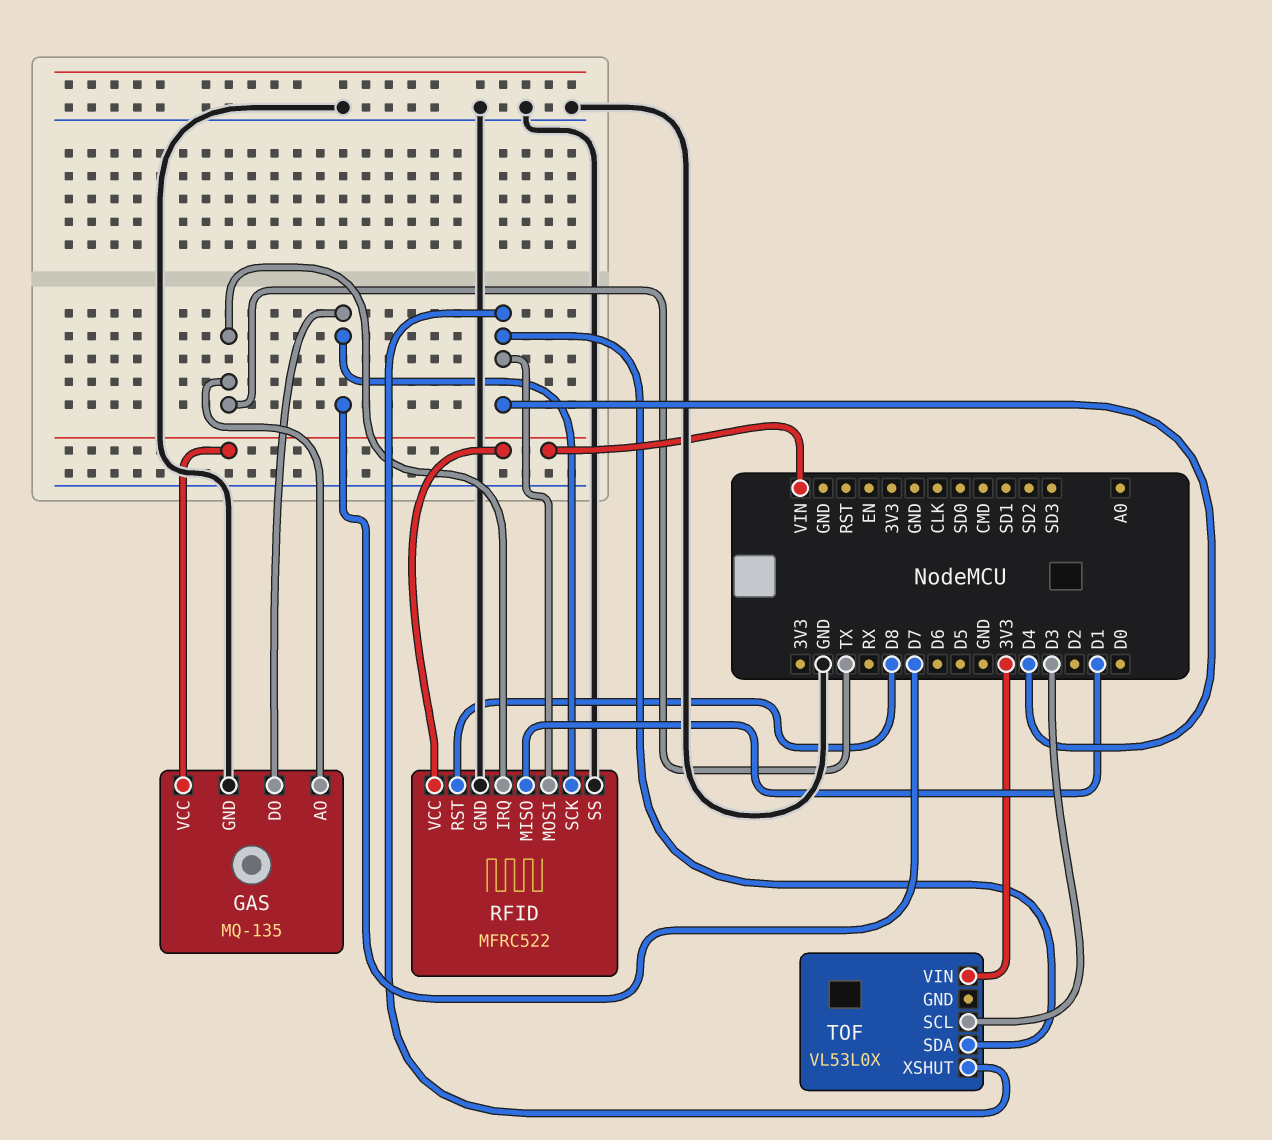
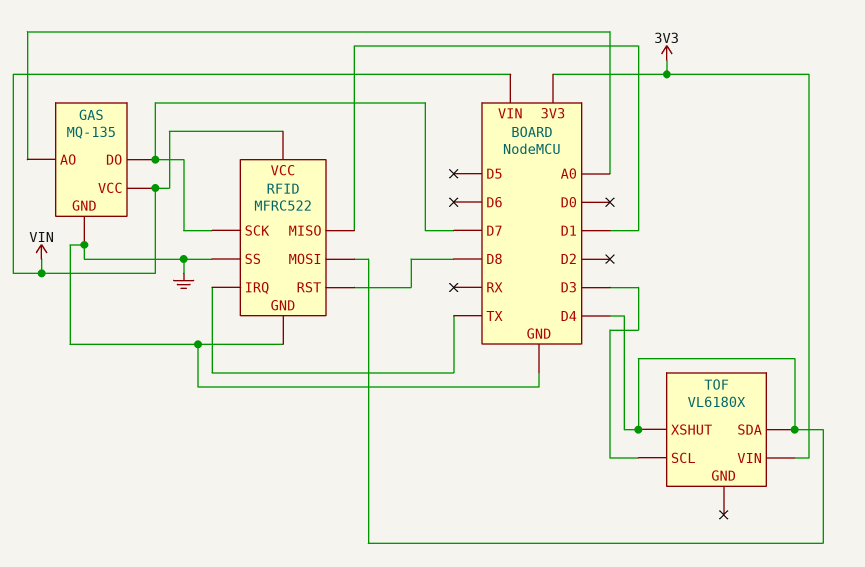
GAS pin AO: TX -> A0
TOF: VL53L0X -> VL6180X

